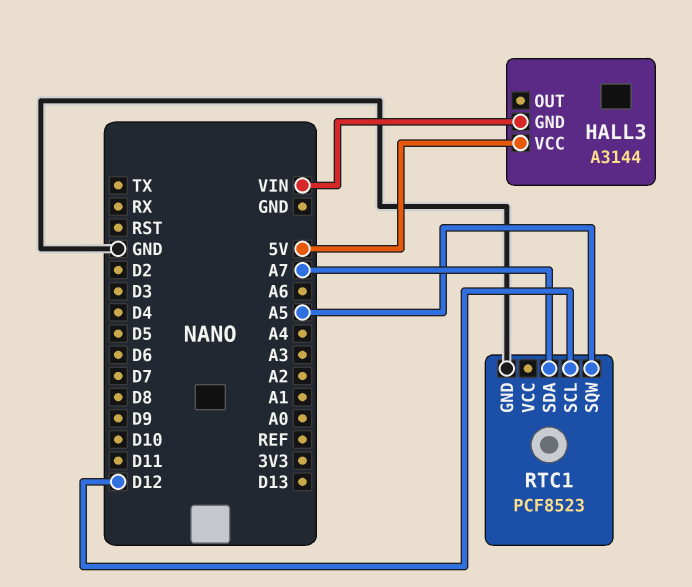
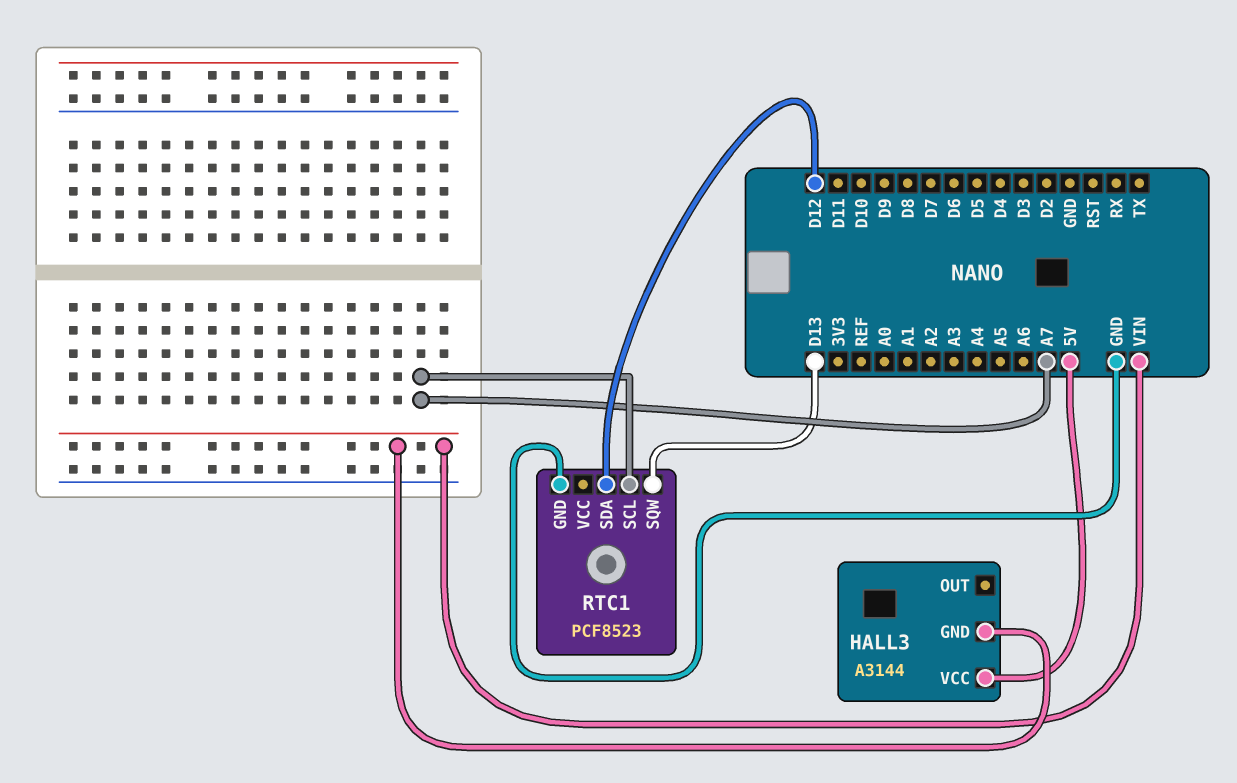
RTC1 pin SCL: D12 -> A7
RTC1 pin SDA: A7 -> D12
RTC1 pin SQW: A5 -> D13

